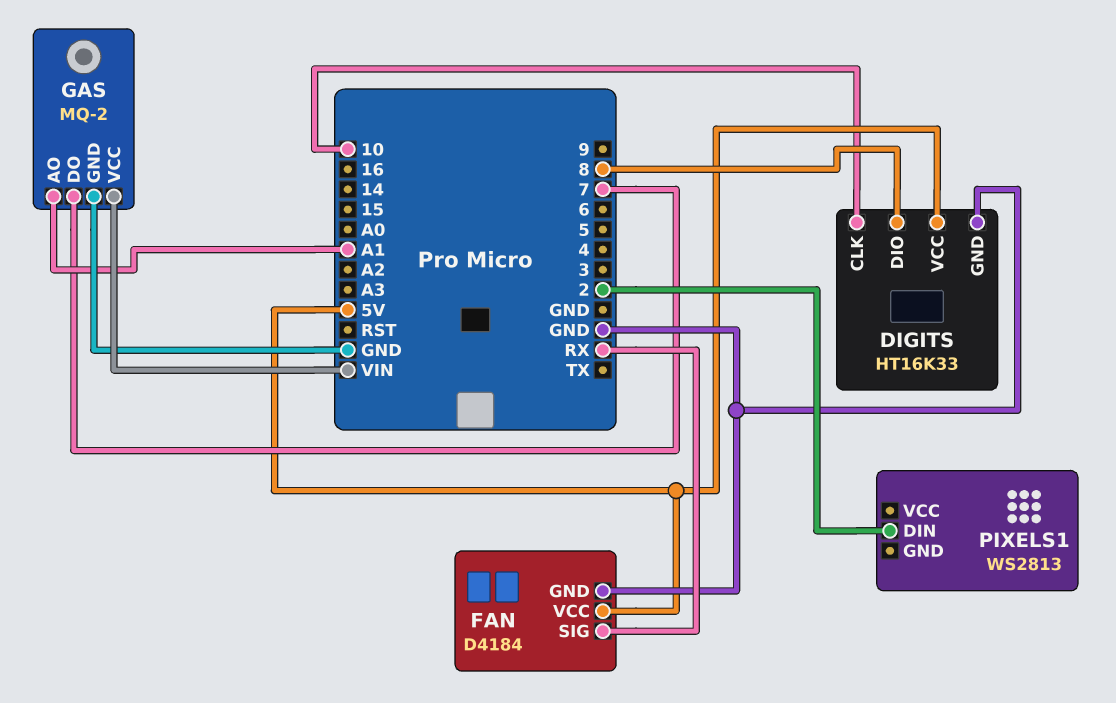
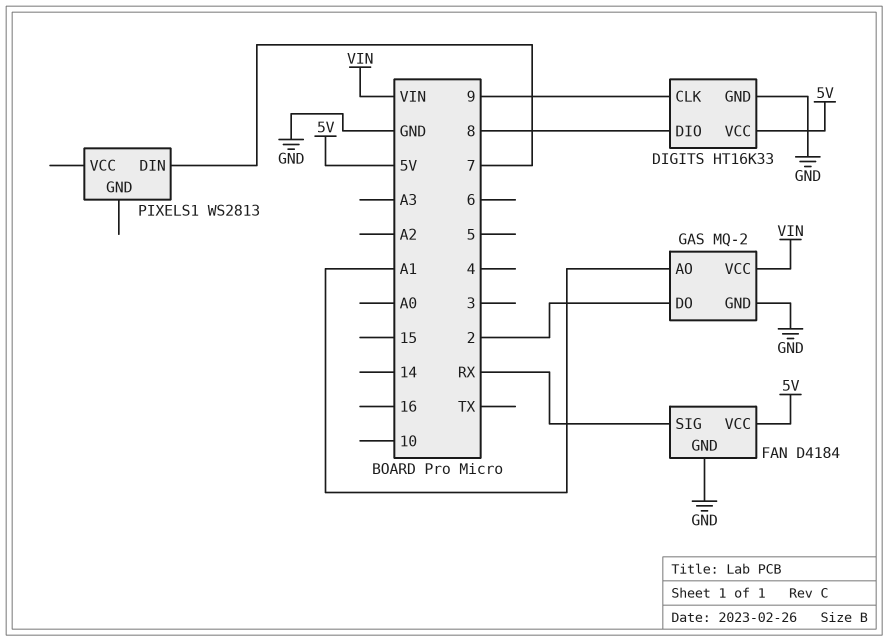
DIGITS pin CLK: 10 -> 9
GAS pin DO: 7 -> 2
PIXELS1 pin DIN: 2 -> 7

